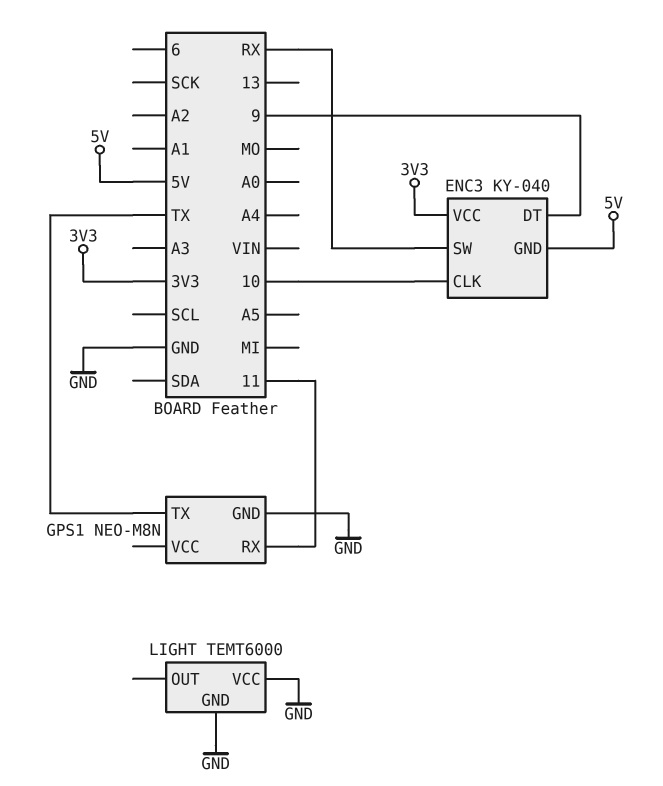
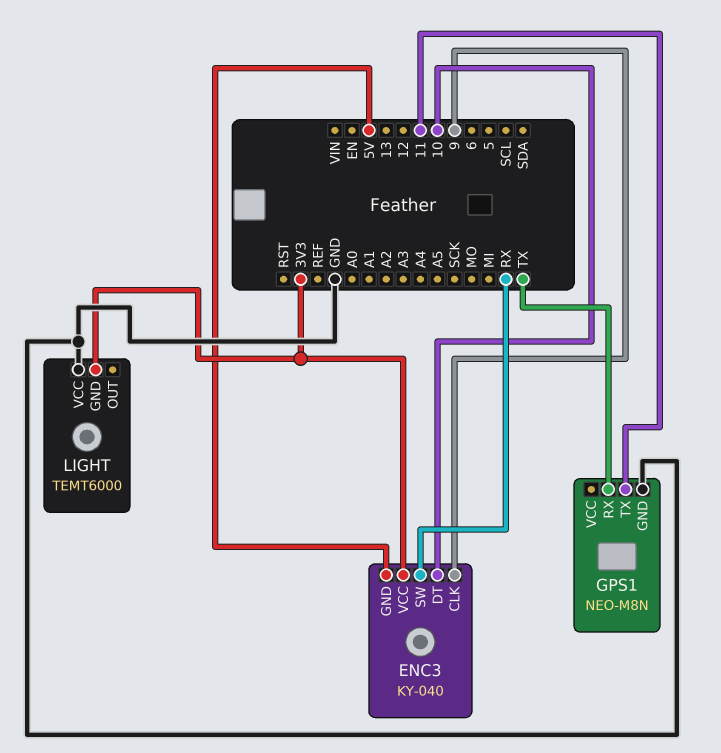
ENC3 pin CLK: 10 -> 9
ENC3 pin DT: 9 -> 10
GPS1 pin RX: 11 -> TX
GPS1 pin TX: TX -> 11
LIGHT pin GND: GND -> 3V3

